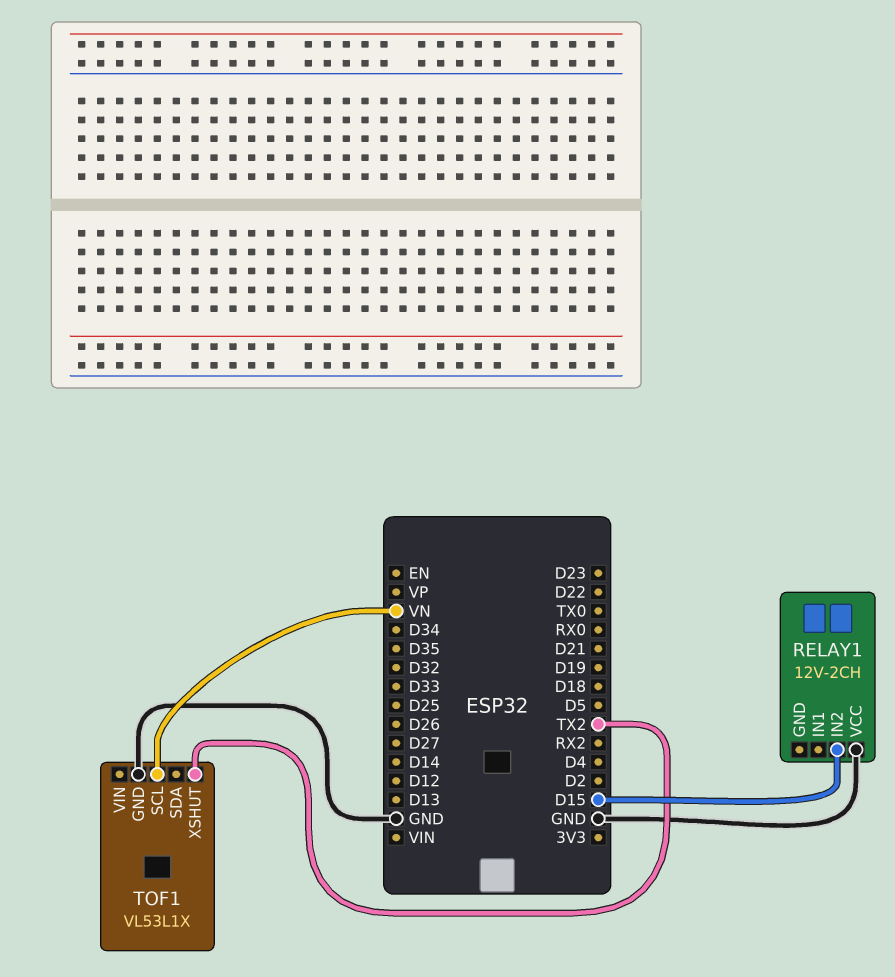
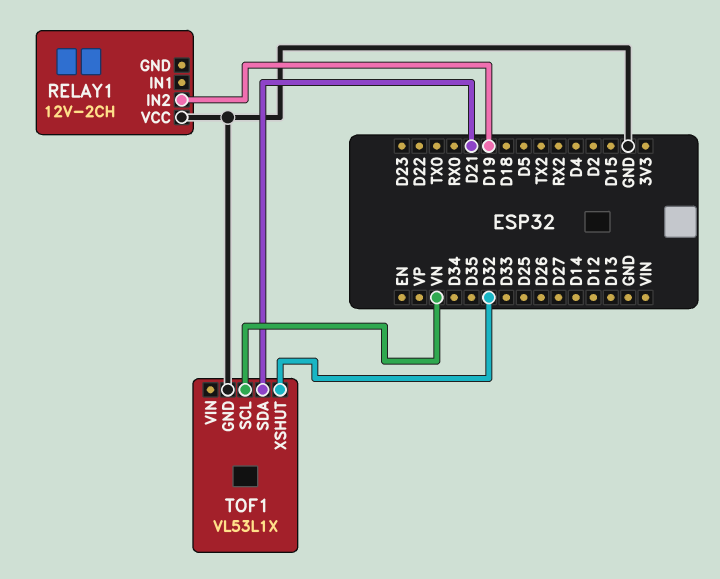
RELAY1 pin IN2: D15 -> D19
TOF1 pin SDA: none -> D21
TOF1 pin XSHUT: TX2 -> D32

